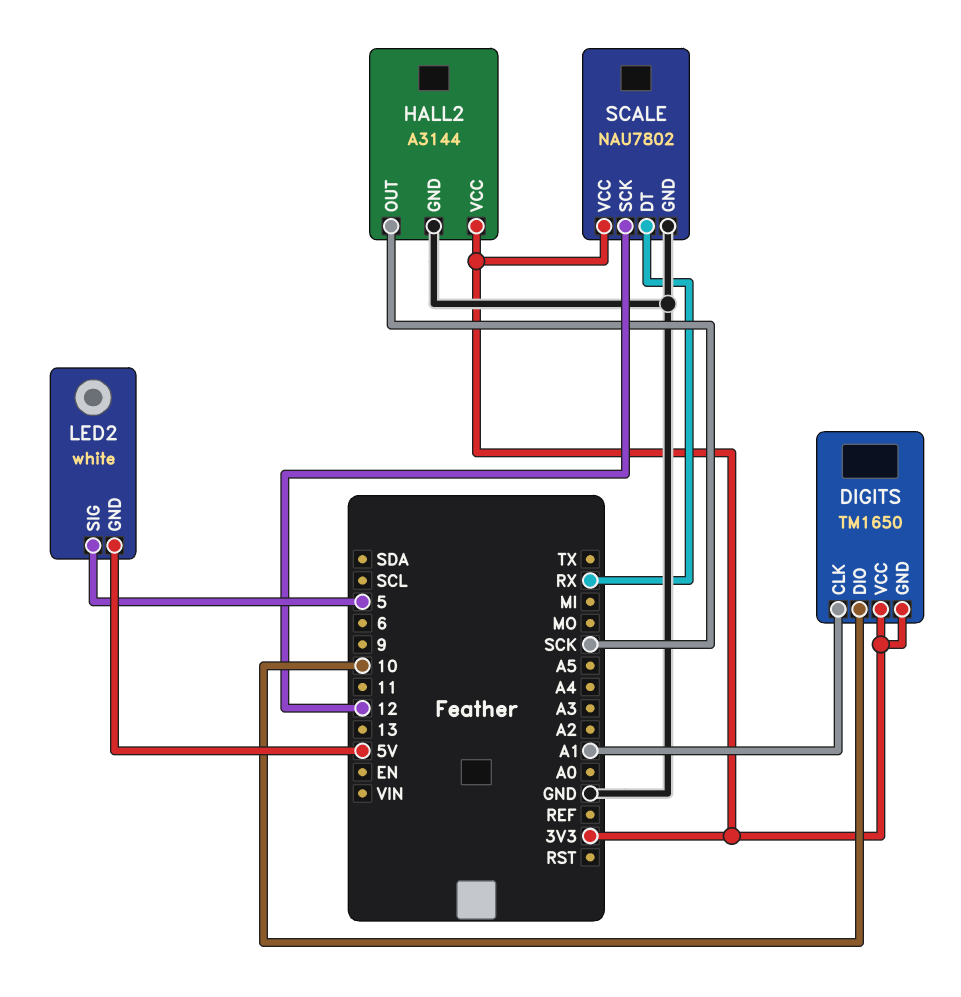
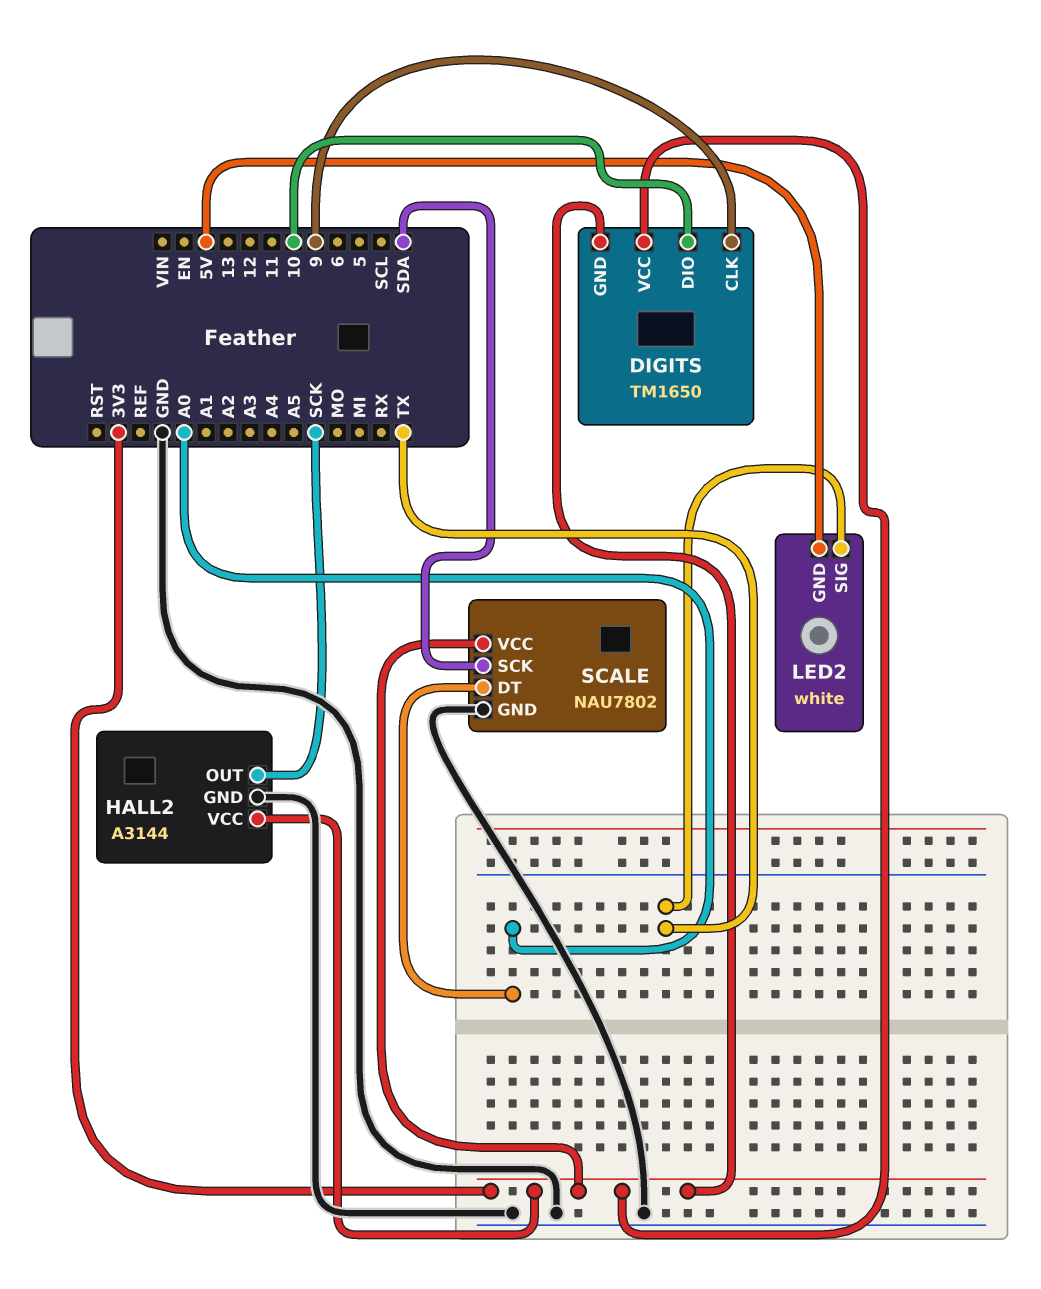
DIGITS pin CLK: A1 -> 9
LED2 pin SIG: 5 -> TX
SCALE pin DT: RX -> A0
SCALE pin SCK: 12 -> SDA

